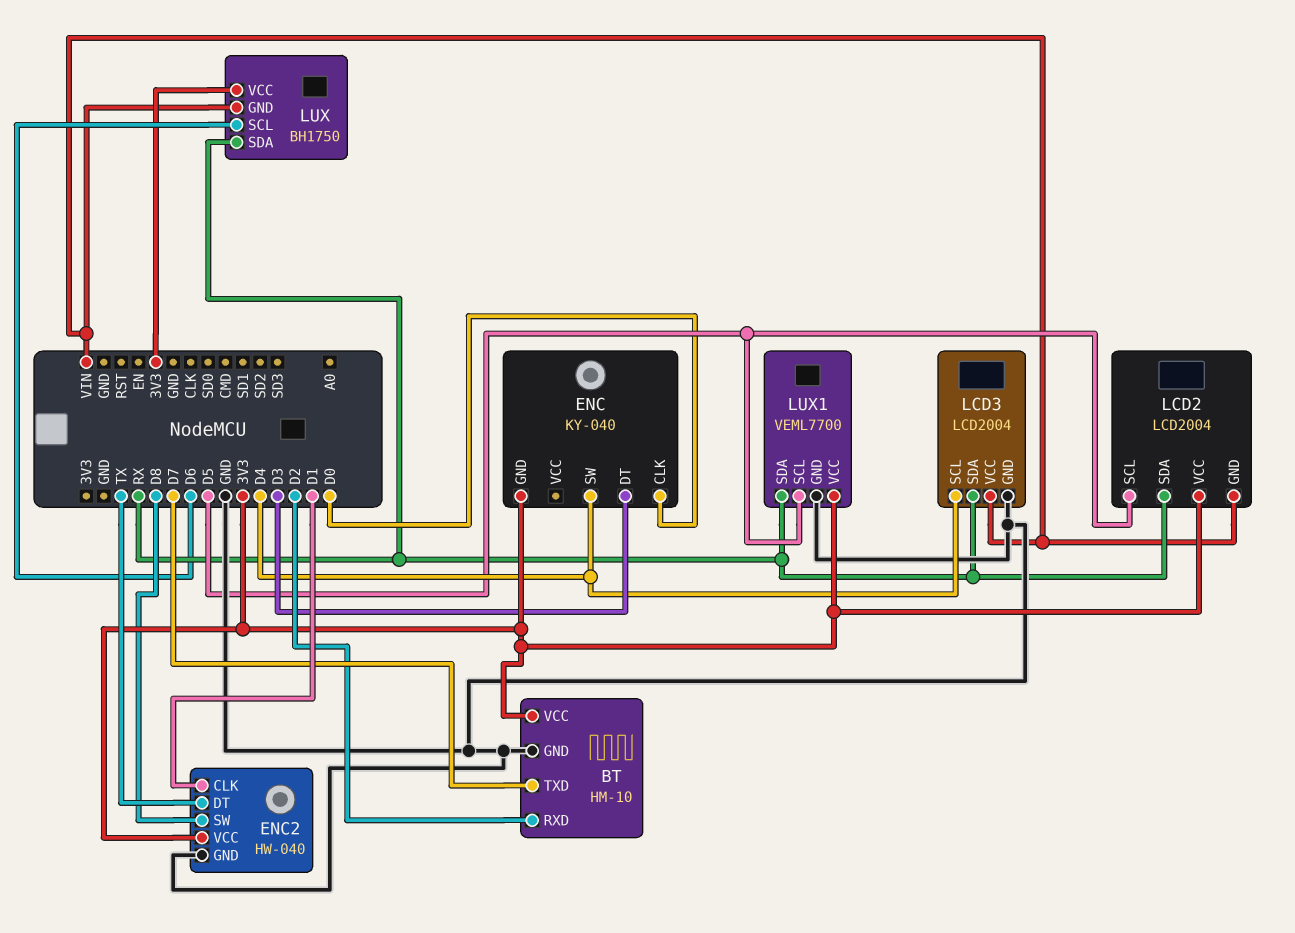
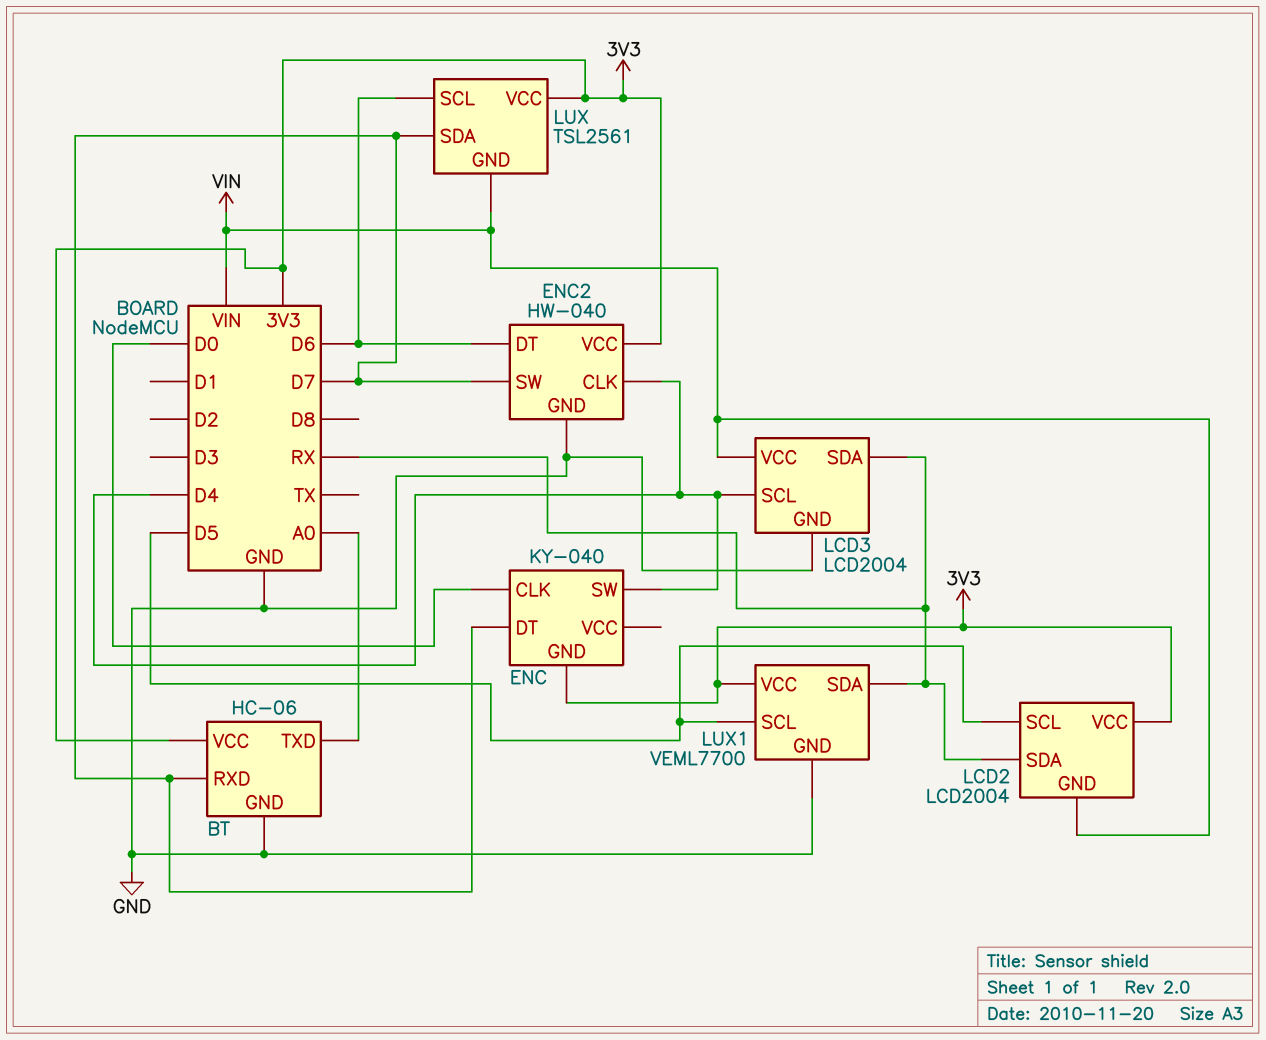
BT: HM-10 -> HC-06
BT pin RXD: D2 -> D7
BT pin TXD: D7 -> A0
ENC pin DT: D3 -> D7
ENC2 pin CLK: D1 -> D4
ENC2 pin DT: TX -> D6
ENC2 pin SW: D8 -> D7
LUX: BH1750 -> TSL2561
LUX pin SDA: RX -> D7

